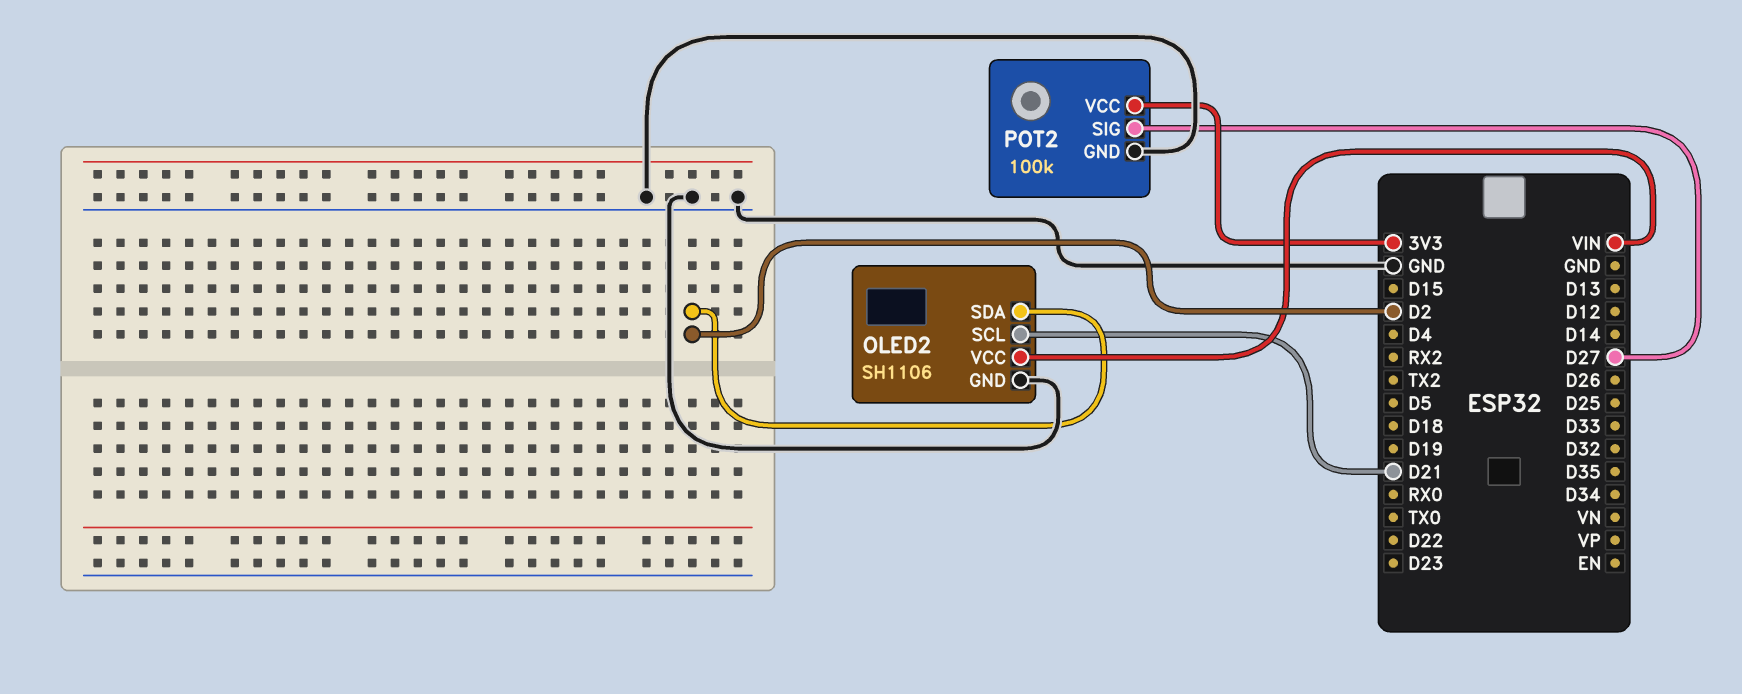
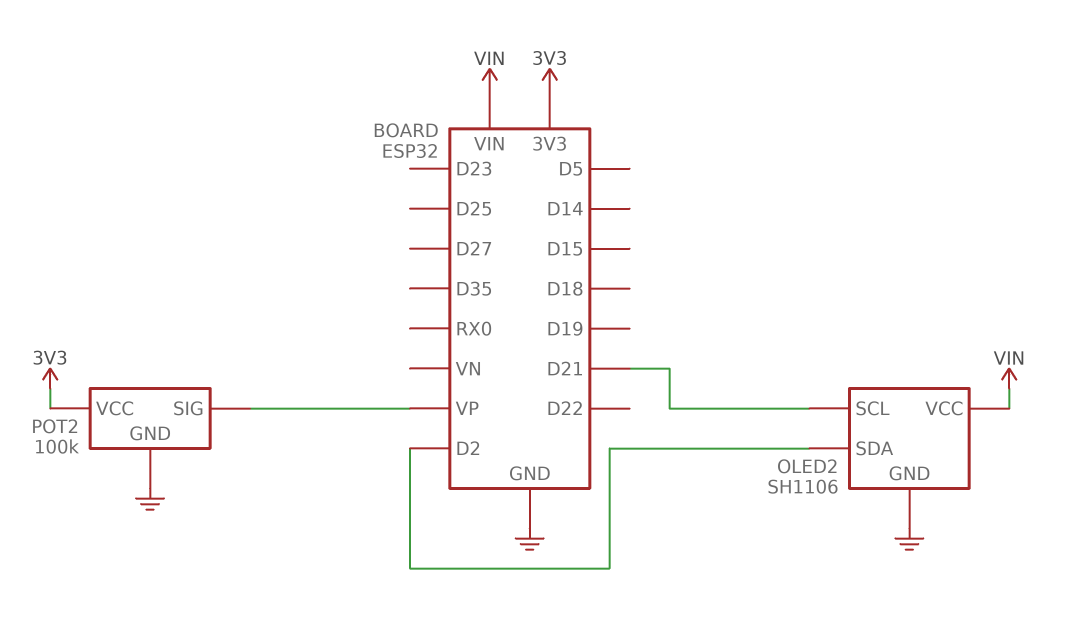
POT2 pin SIG: D27 -> VP

